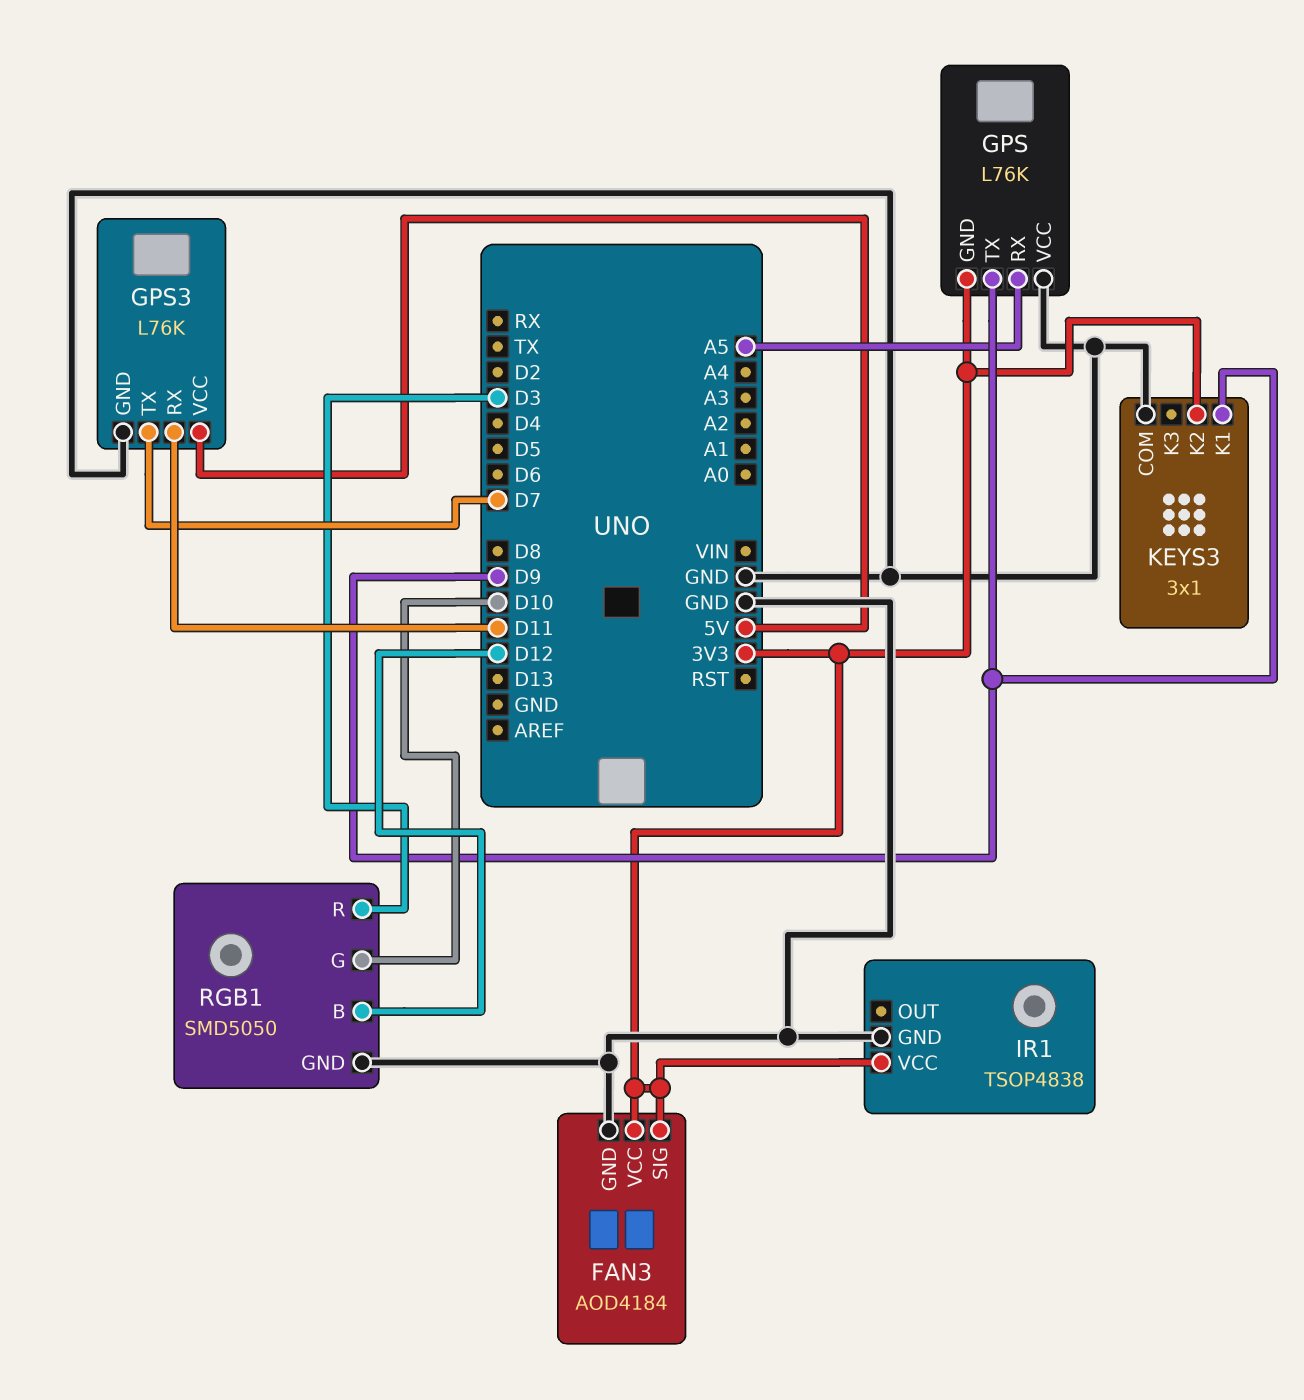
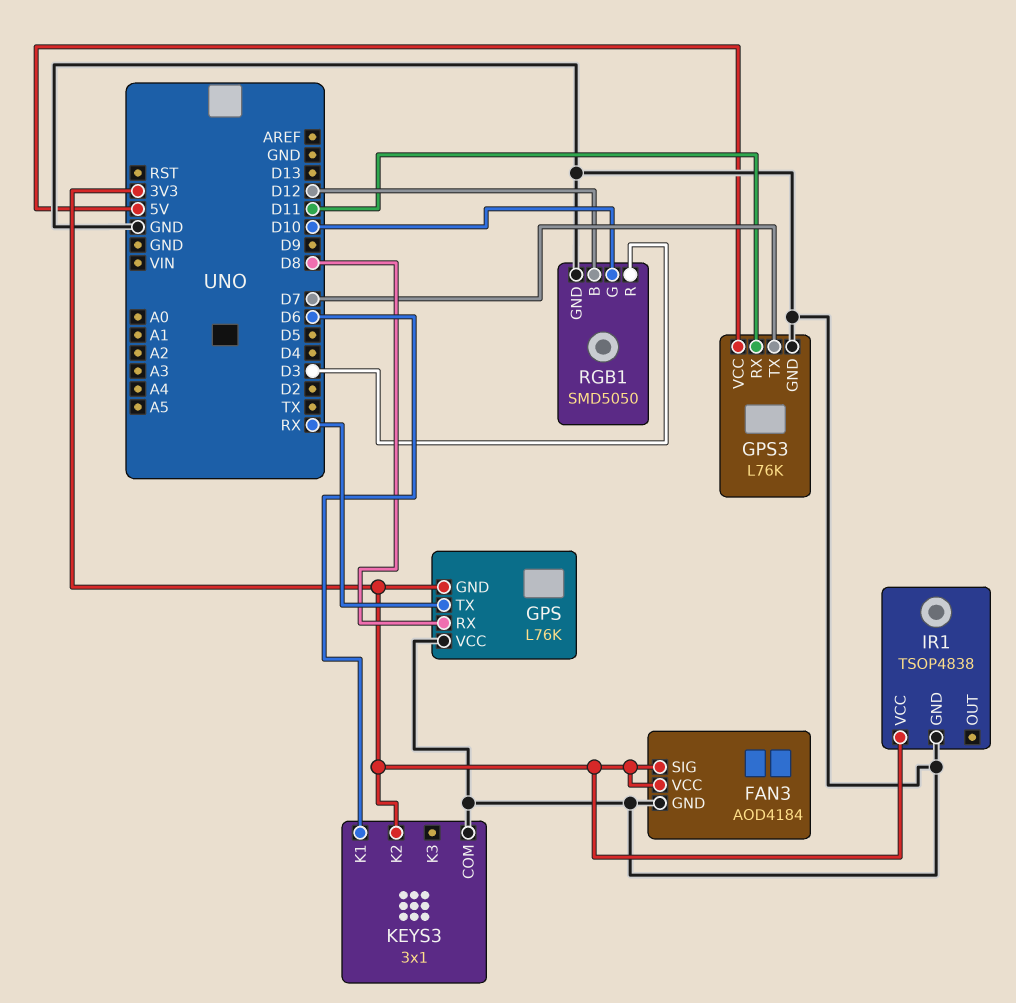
GPS pin RX: A5 -> D8
GPS pin TX: D9 -> RX
KEYS3 pin K1: D9 -> D6

